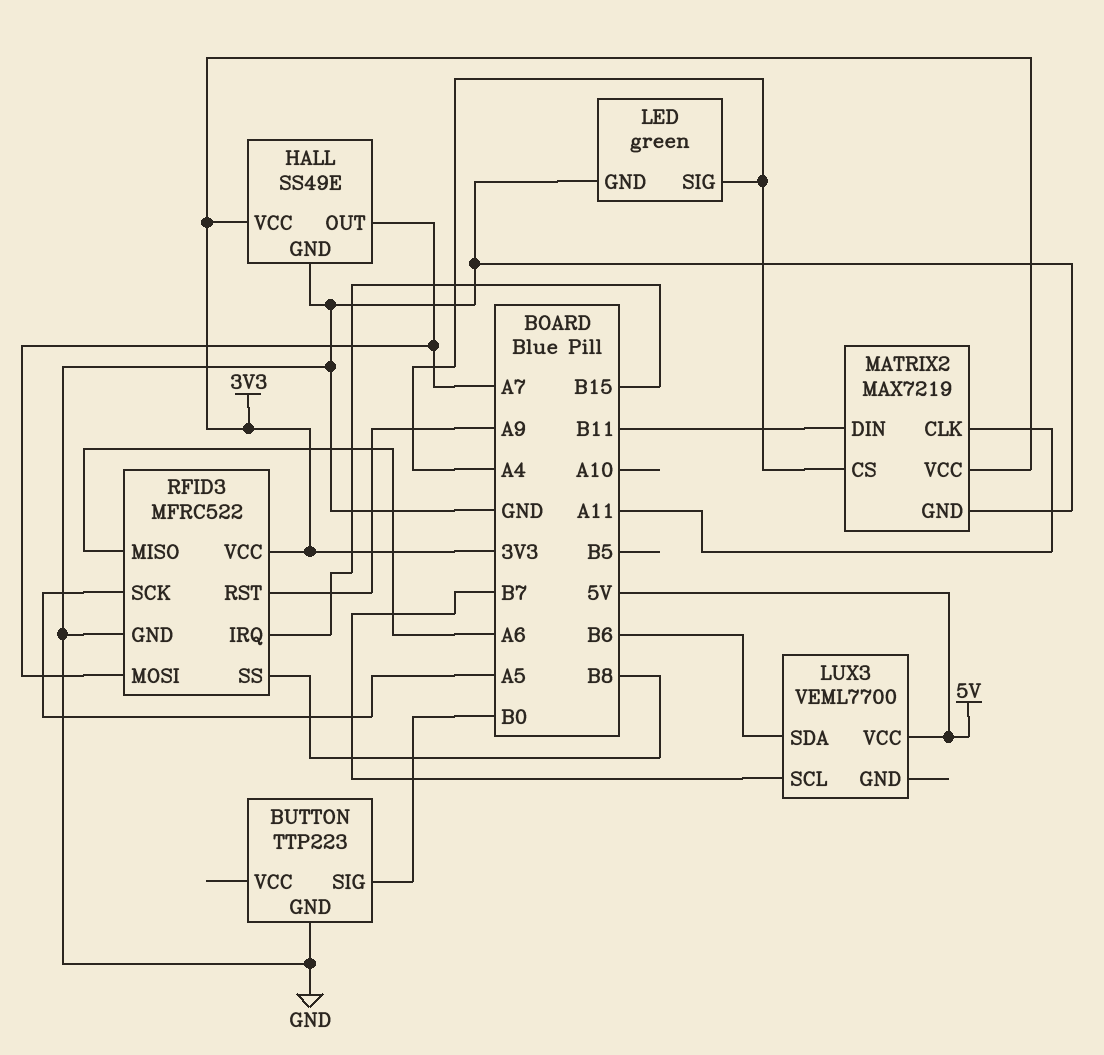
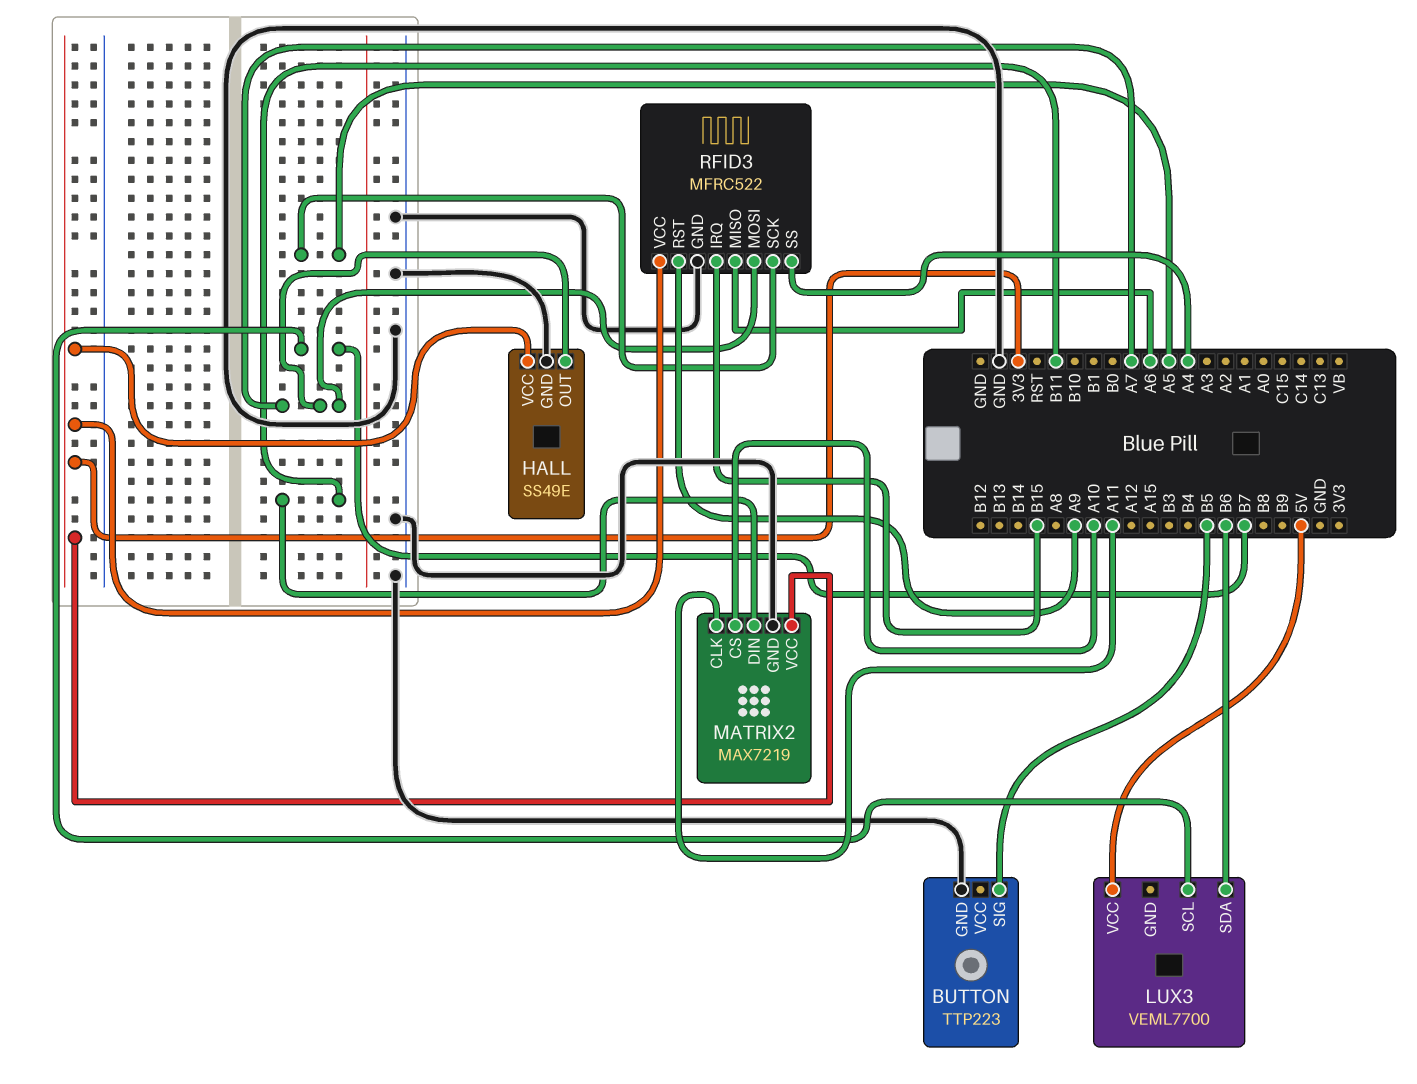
BUTTON pin SIG: B0 -> B5
LED: green -> none
LED pin GND: GND -> none
LED pin SIG: A4 -> none
MATRIX2 pin CS: A4 -> A10
RFID3 pin SS: B8 -> A4

